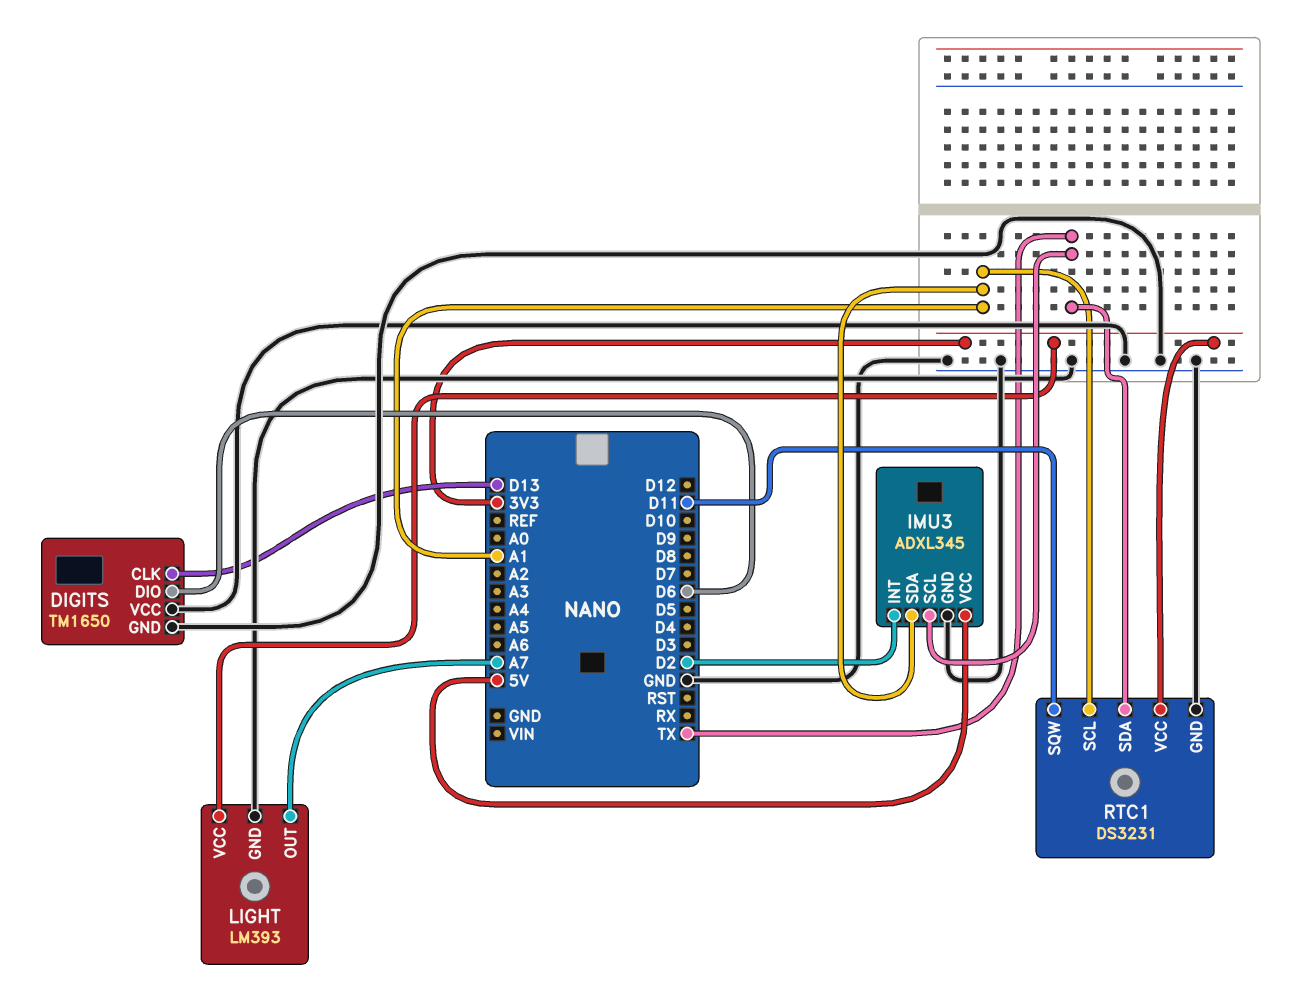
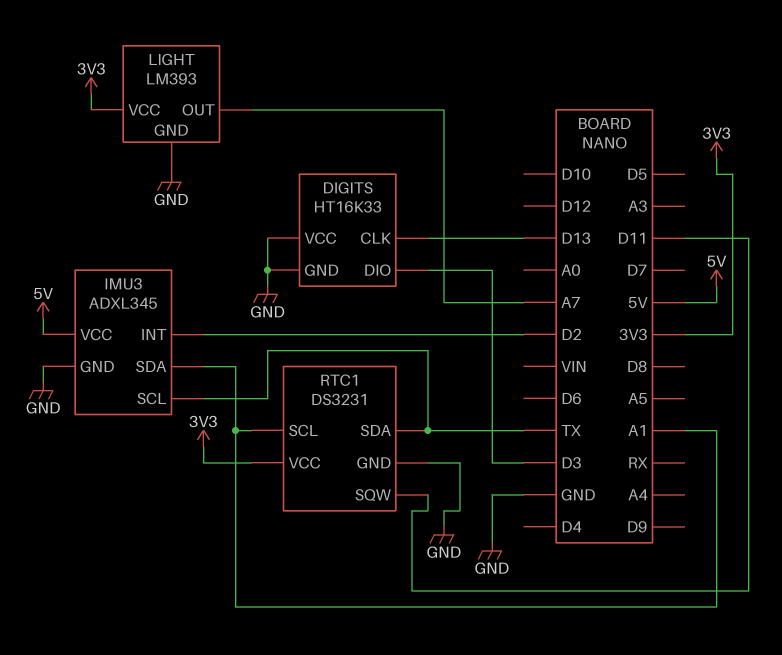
DIGITS: TM1650 -> HT16K33
DIGITS pin DIO: D6 -> D3

